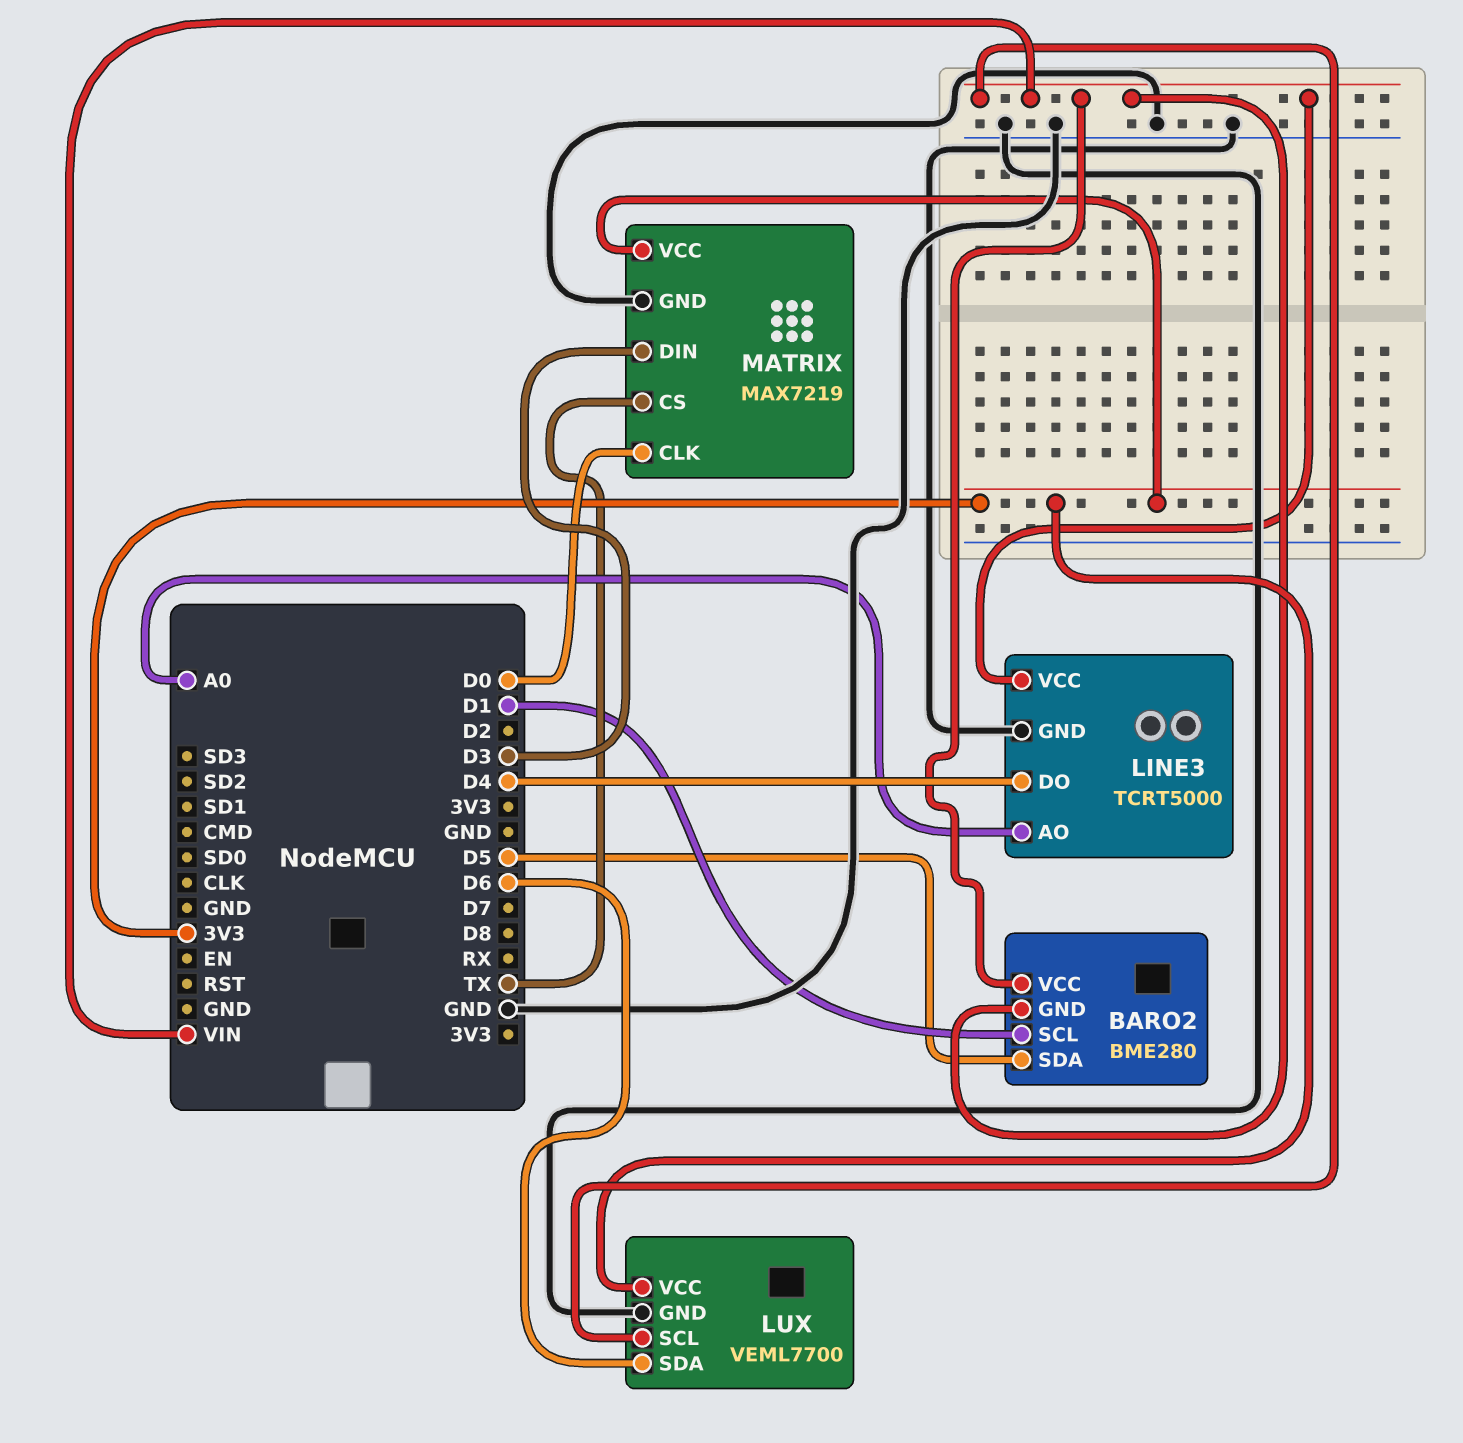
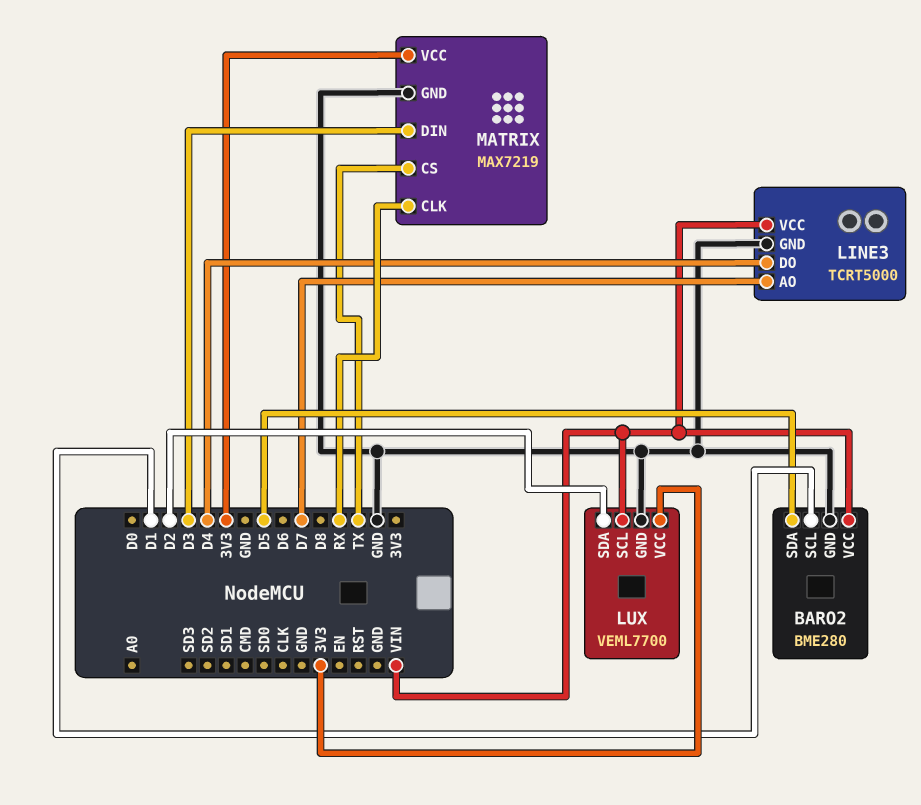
BARO2 pin GND: VIN -> GND
LINE3 pin AO: A0 -> D7
LUX pin SDA: D6 -> D2
MATRIX pin CLK: D0 -> RX

